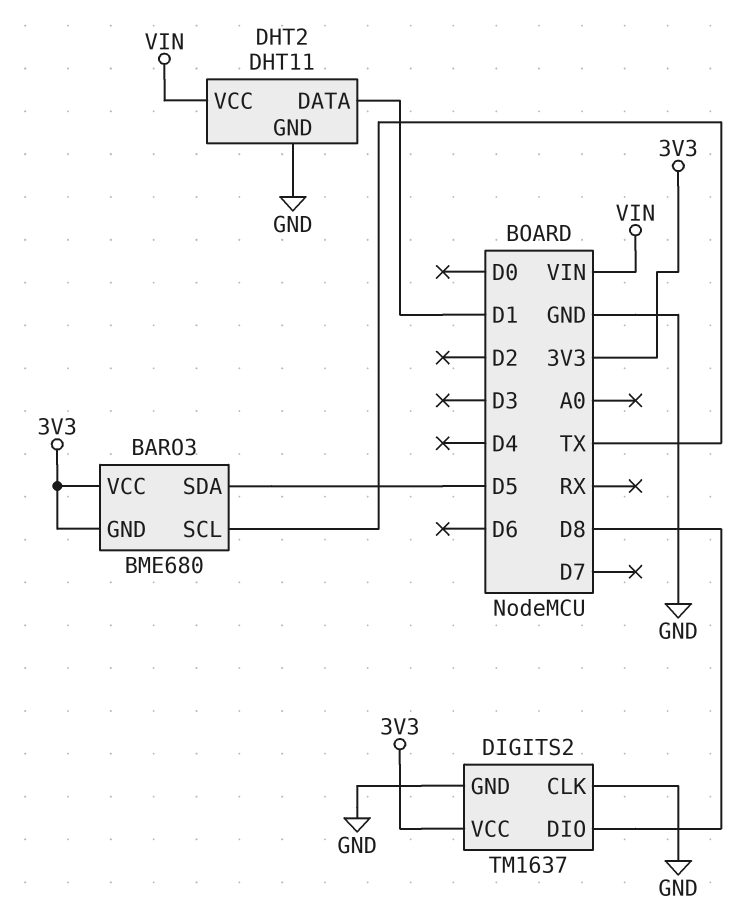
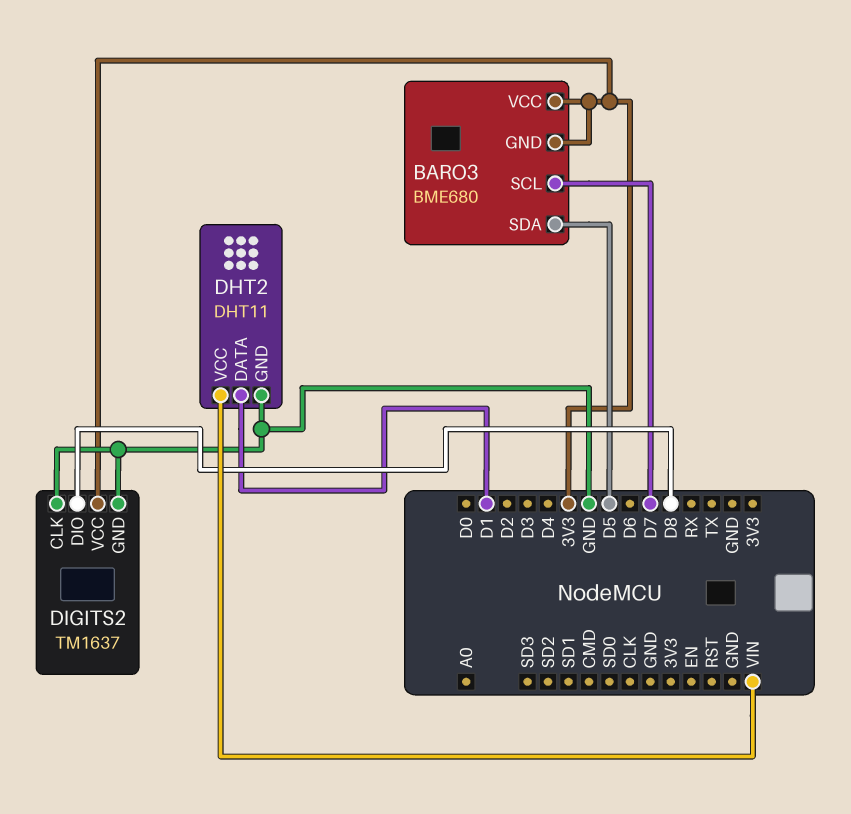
BARO3 pin SCL: TX -> D7

